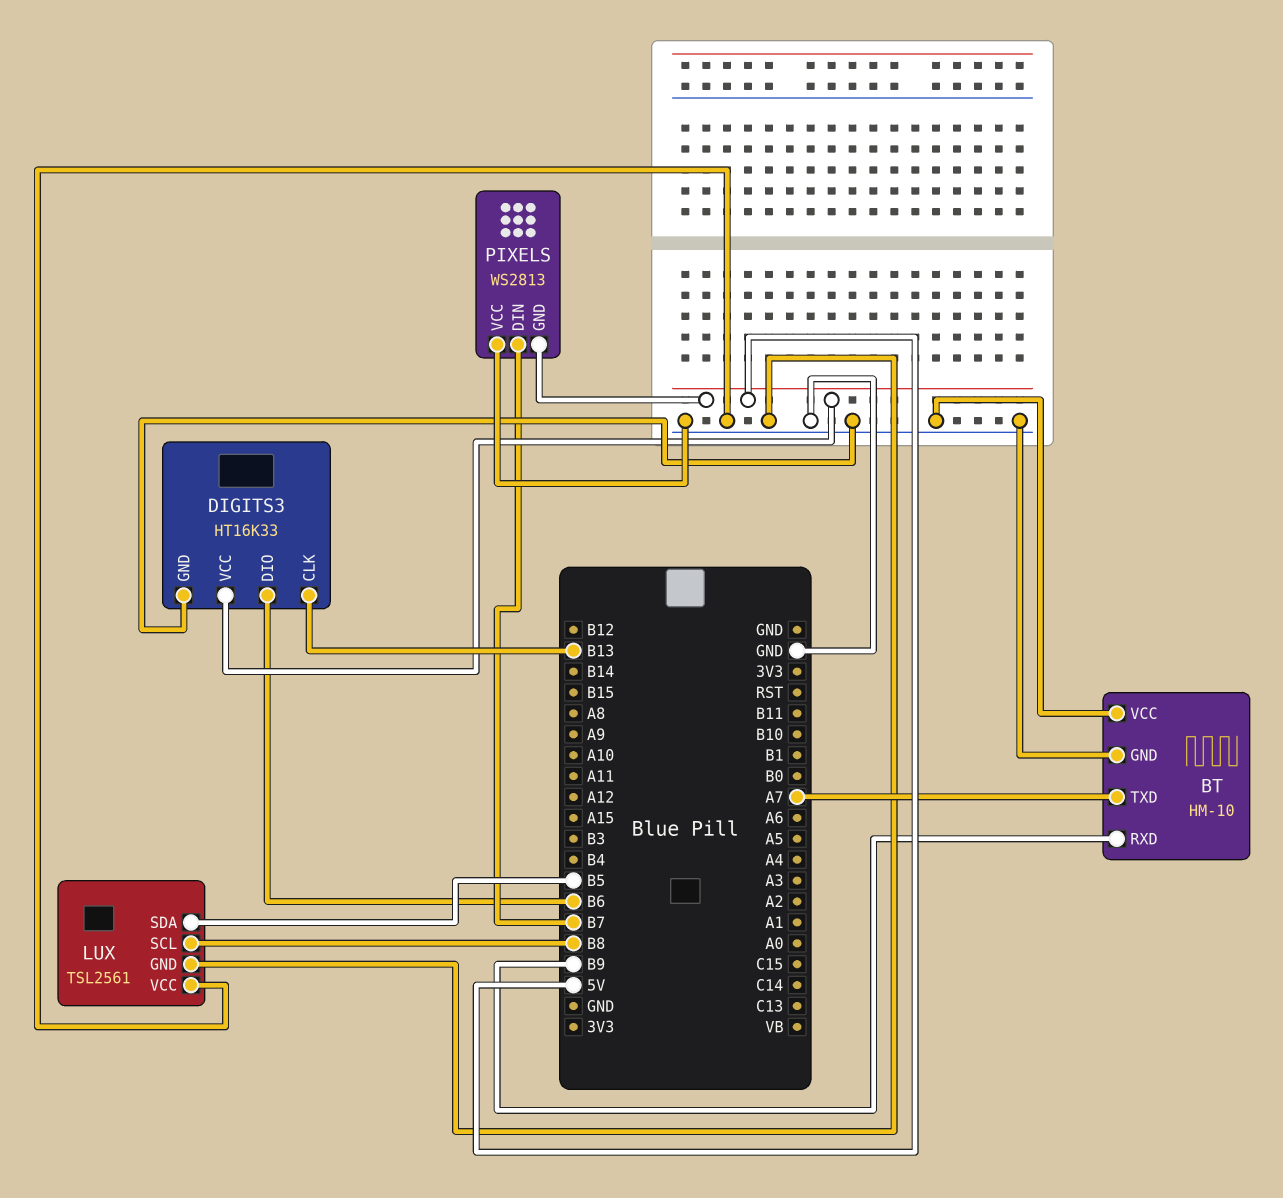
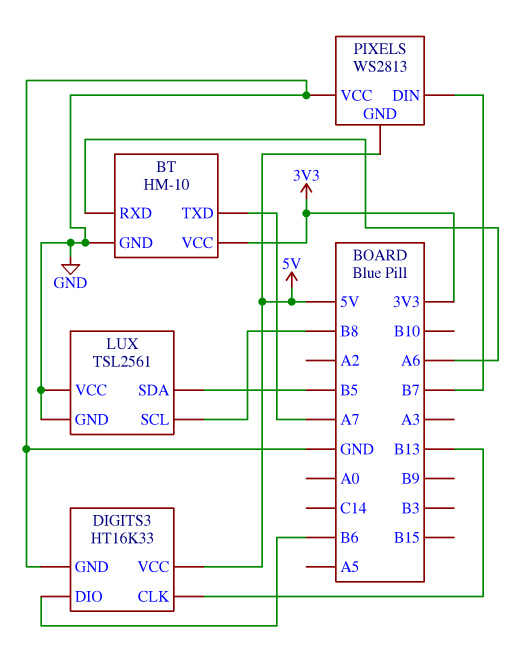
BT pin RXD: B9 -> A6
BT pin VCC: GND -> 3V3

